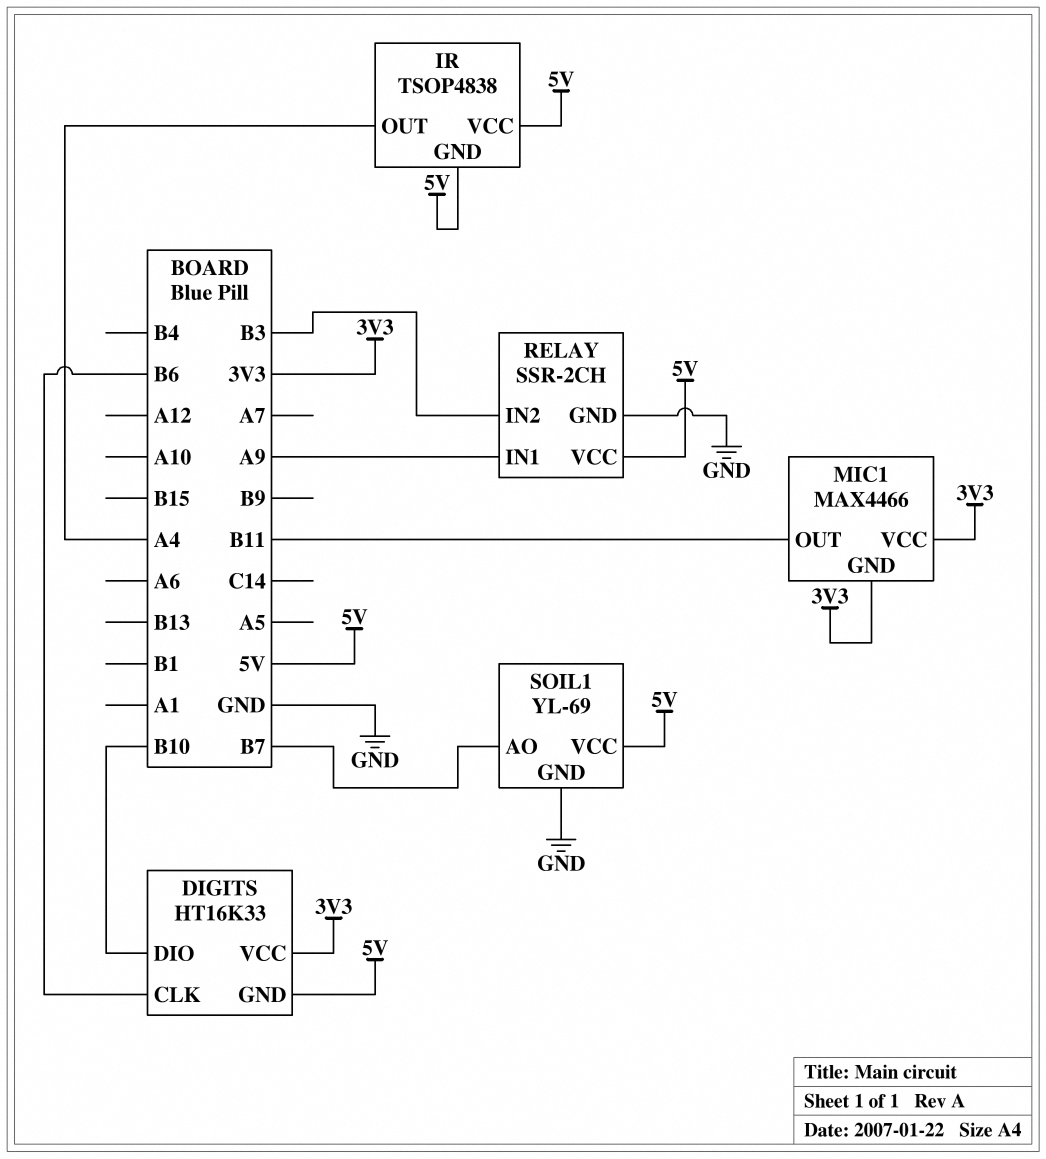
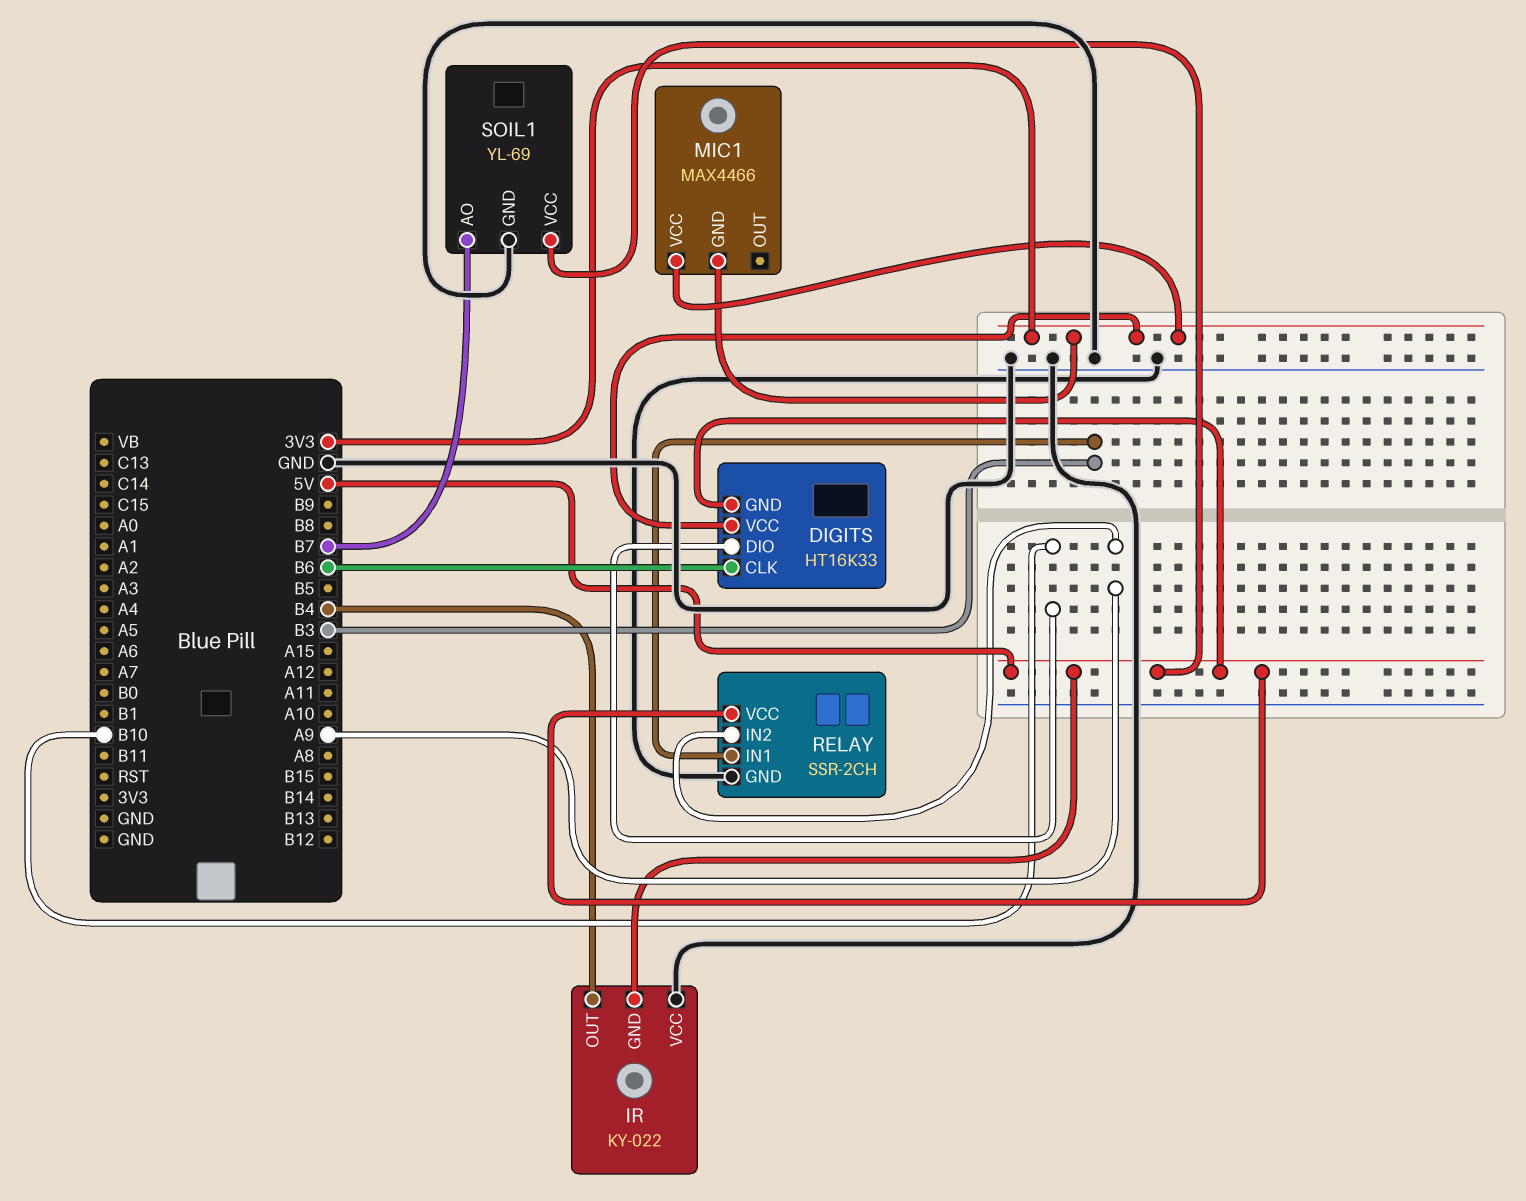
IR: TSOP4838 -> KY-022
IR pin OUT: A4 -> B4
IR pin VCC: 5V -> GND
MIC1 pin OUT: B11 -> none
RELAY pin IN1: A9 -> B3
RELAY pin IN2: B3 -> A9

